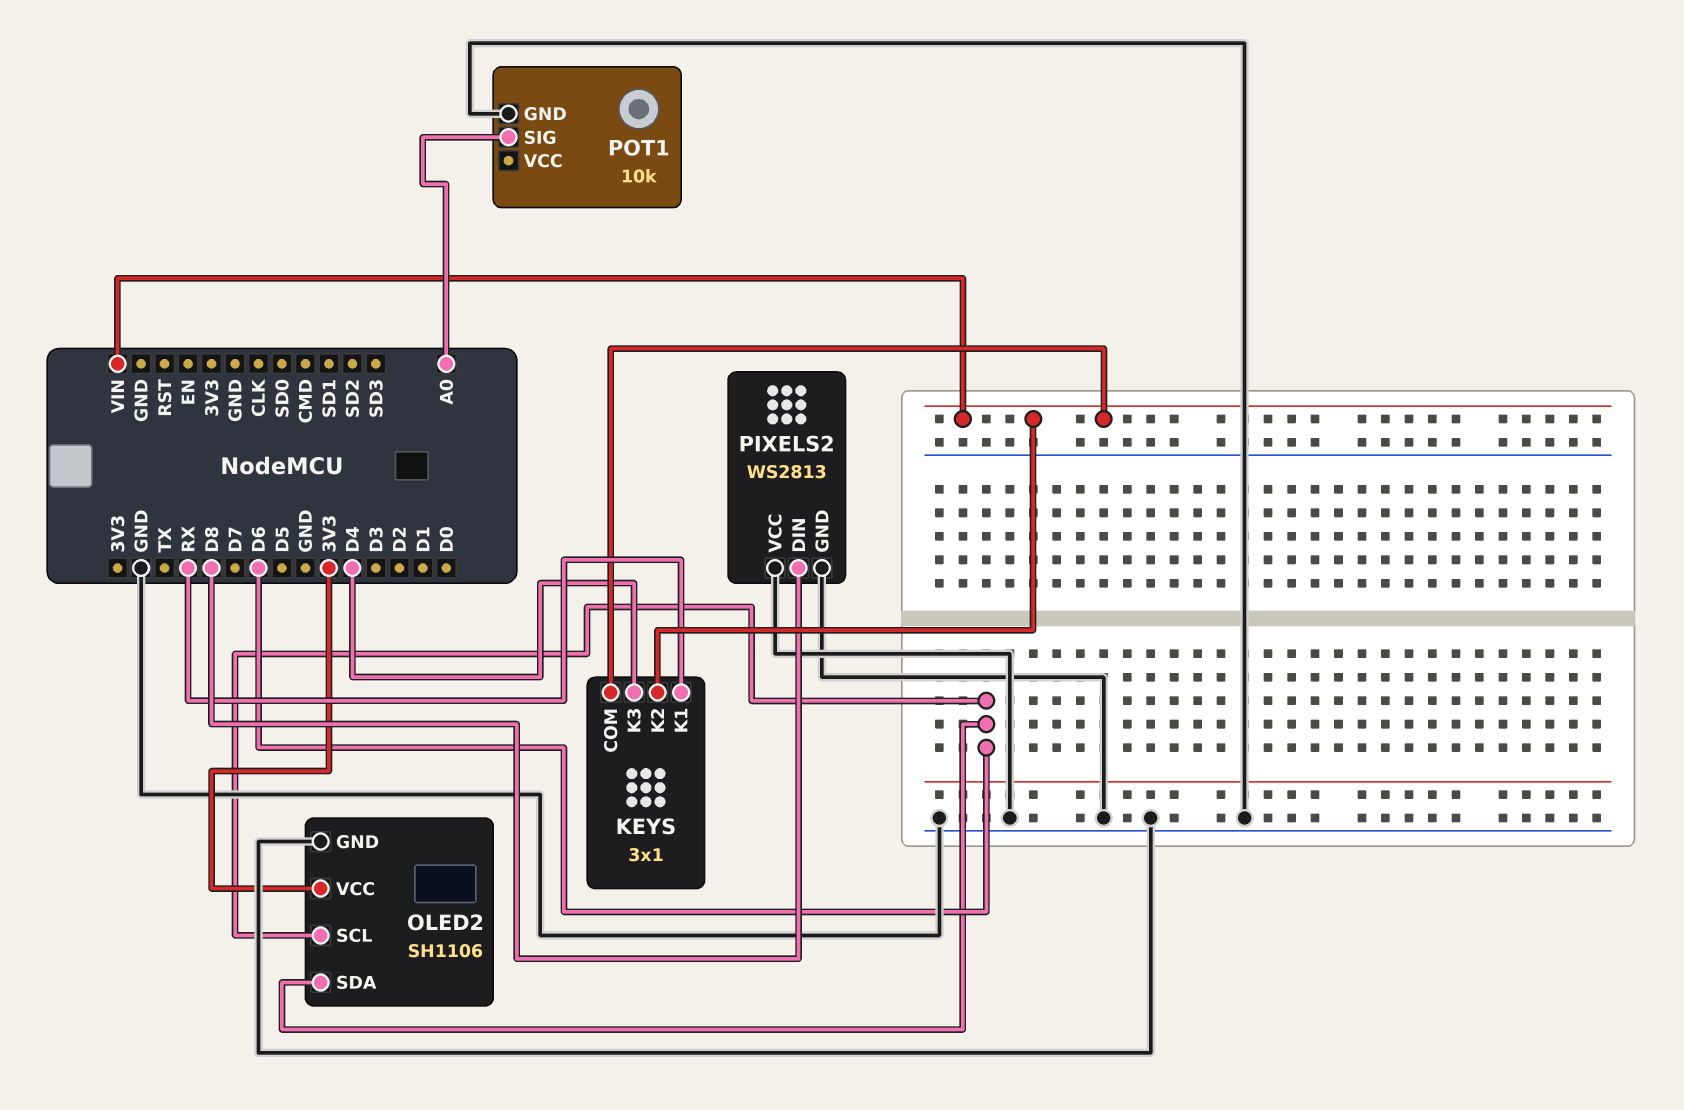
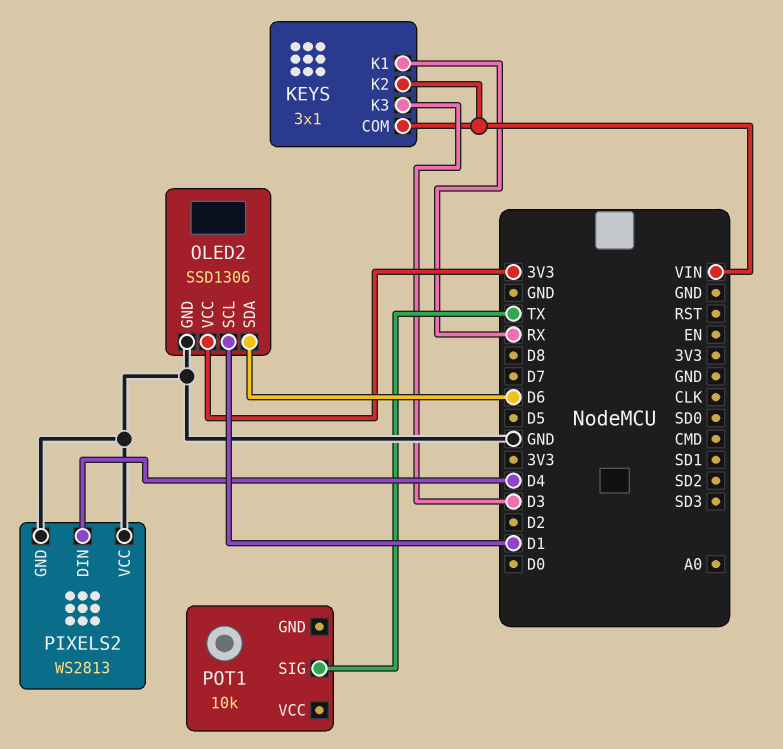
KEYS pin K3: D4 -> D3
OLED2: SH1106 -> SSD1306
OLED2 pin SCL: D6 -> D1
PIXELS2 pin DIN: D8 -> D4
POT1 pin GND: GND -> none
POT1 pin SIG: A0 -> TX

